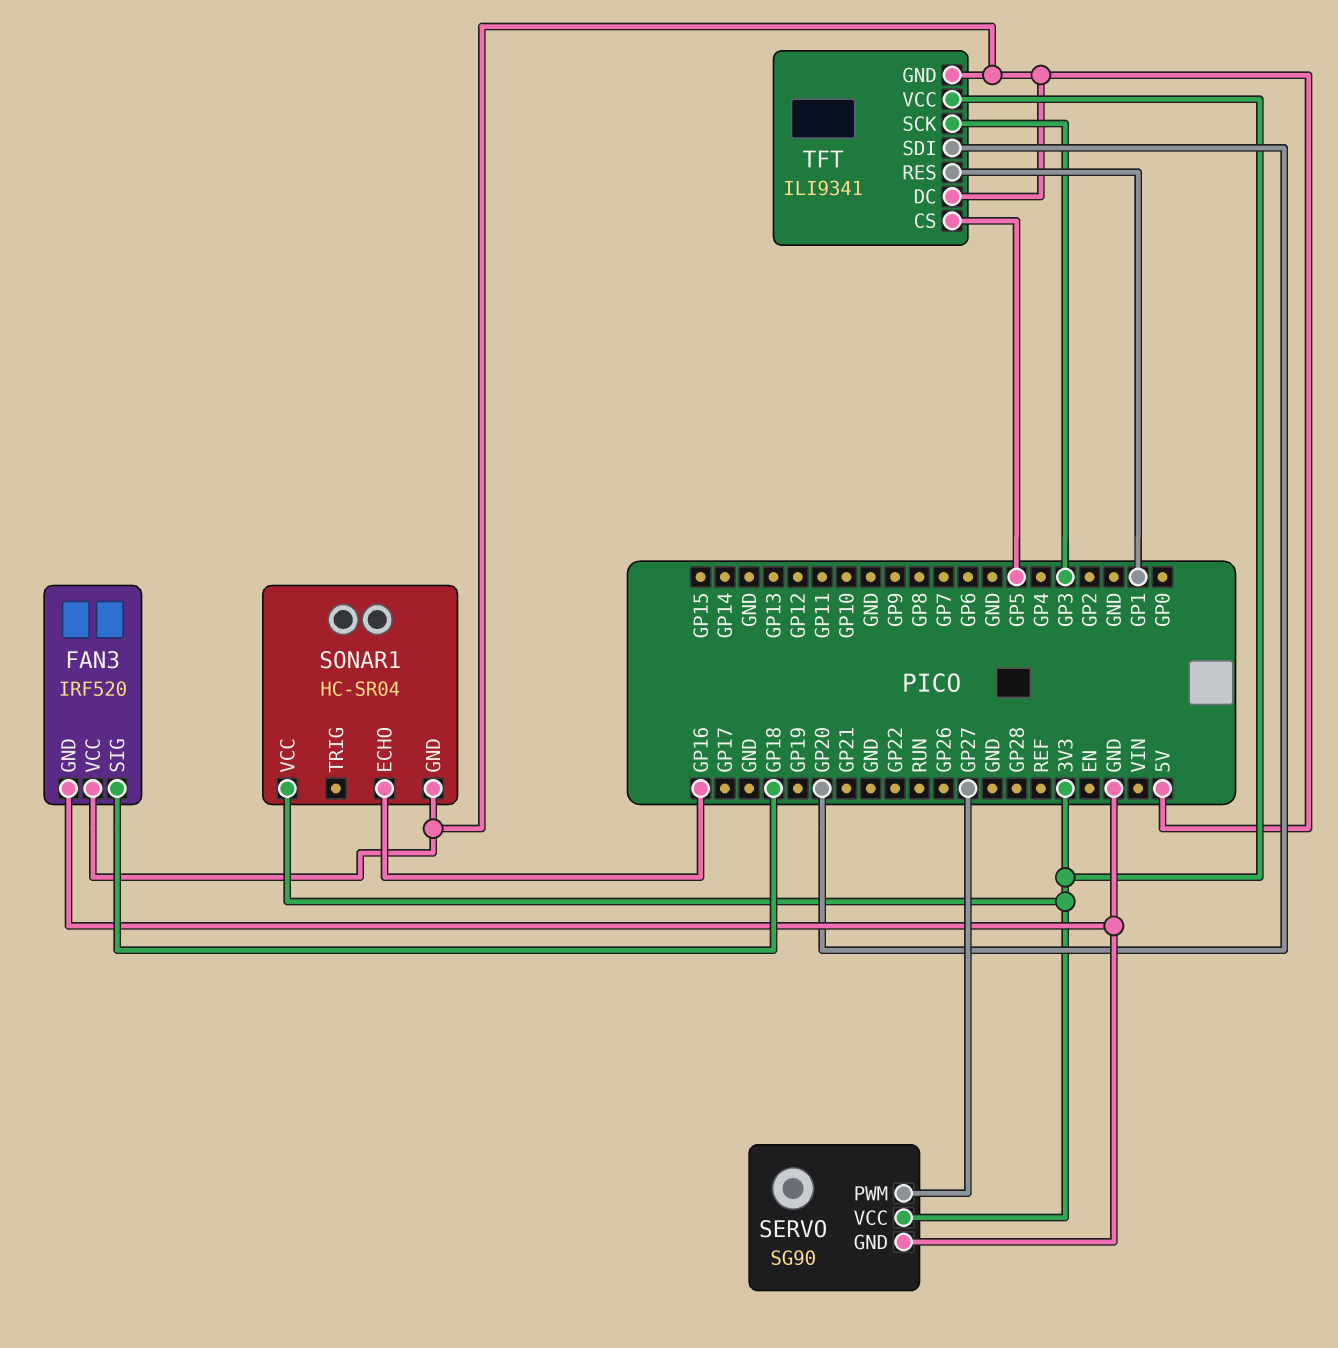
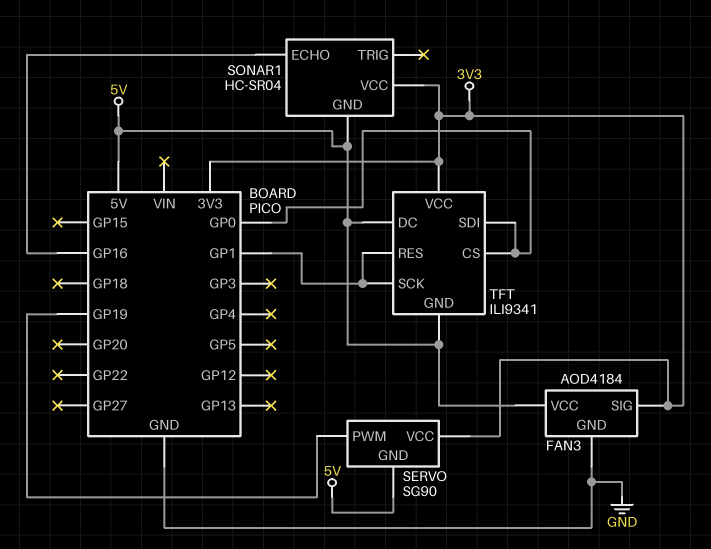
FAN3: IRF520 -> AOD4184
FAN3 pin SIG: GP18 -> 3V3
SERVO pin GND: GND -> 5V
SERVO pin PWM: GP27 -> GP19
TFT pin CS: GP5 -> GP0
TFT pin SCK: GP3 -> GP1
TFT pin SDI: GP20 -> GP0

